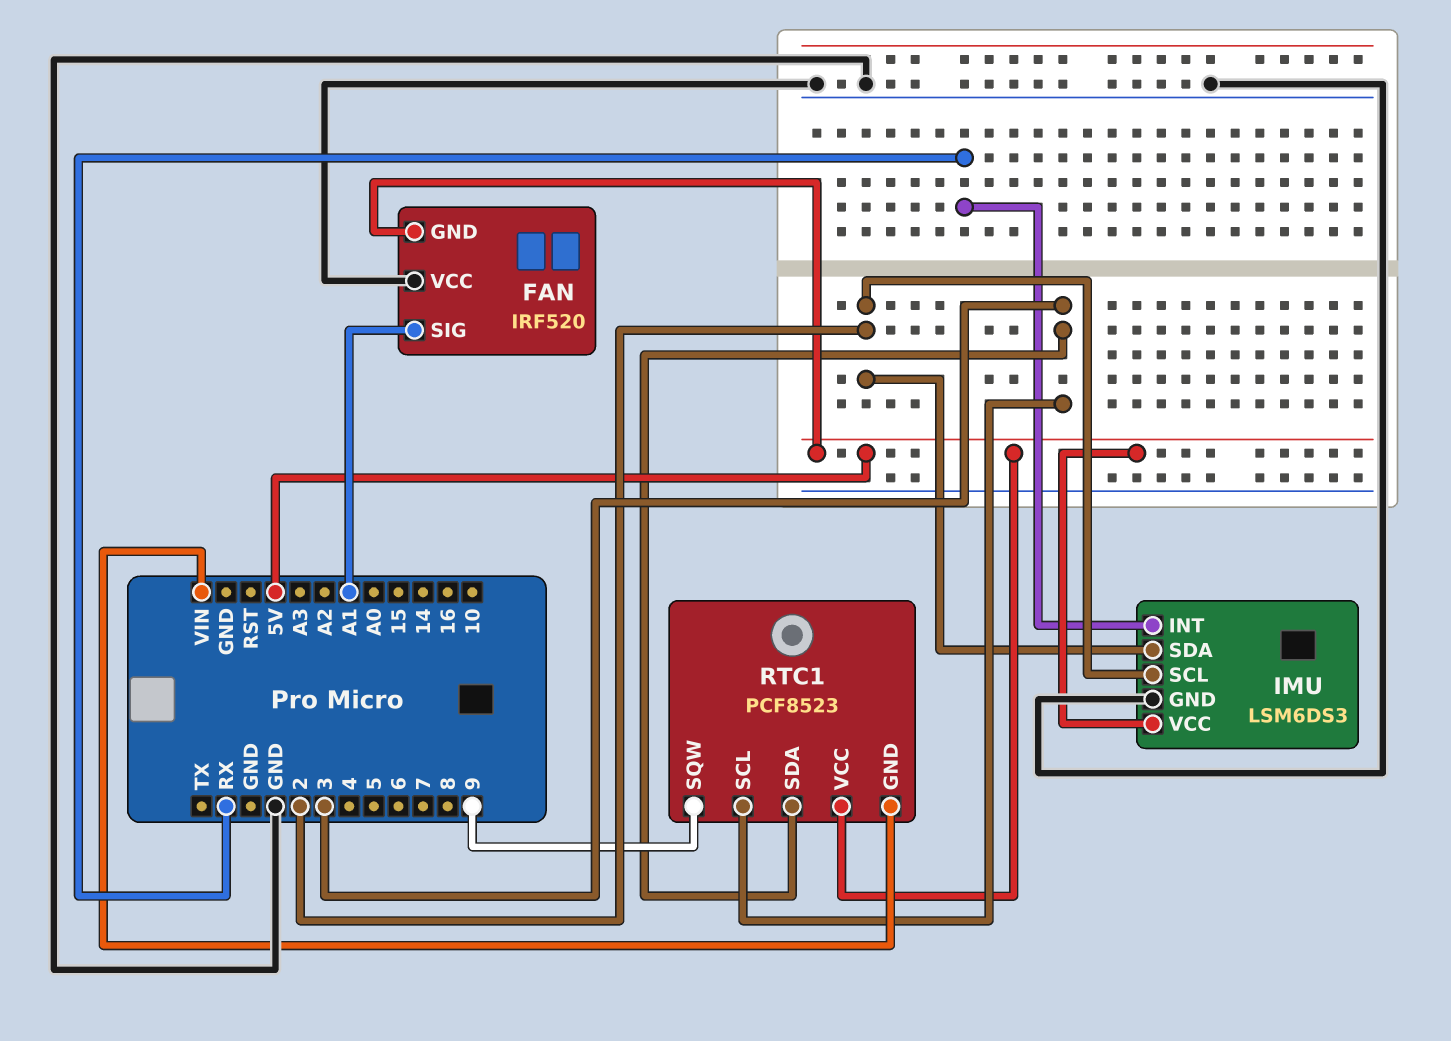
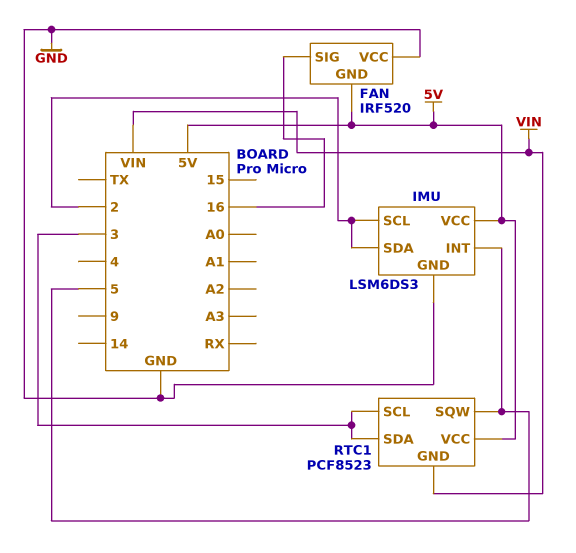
FAN pin SIG: A1 -> 16
IMU pin INT: RX -> 5
RTC1 pin SQW: 9 -> 5

